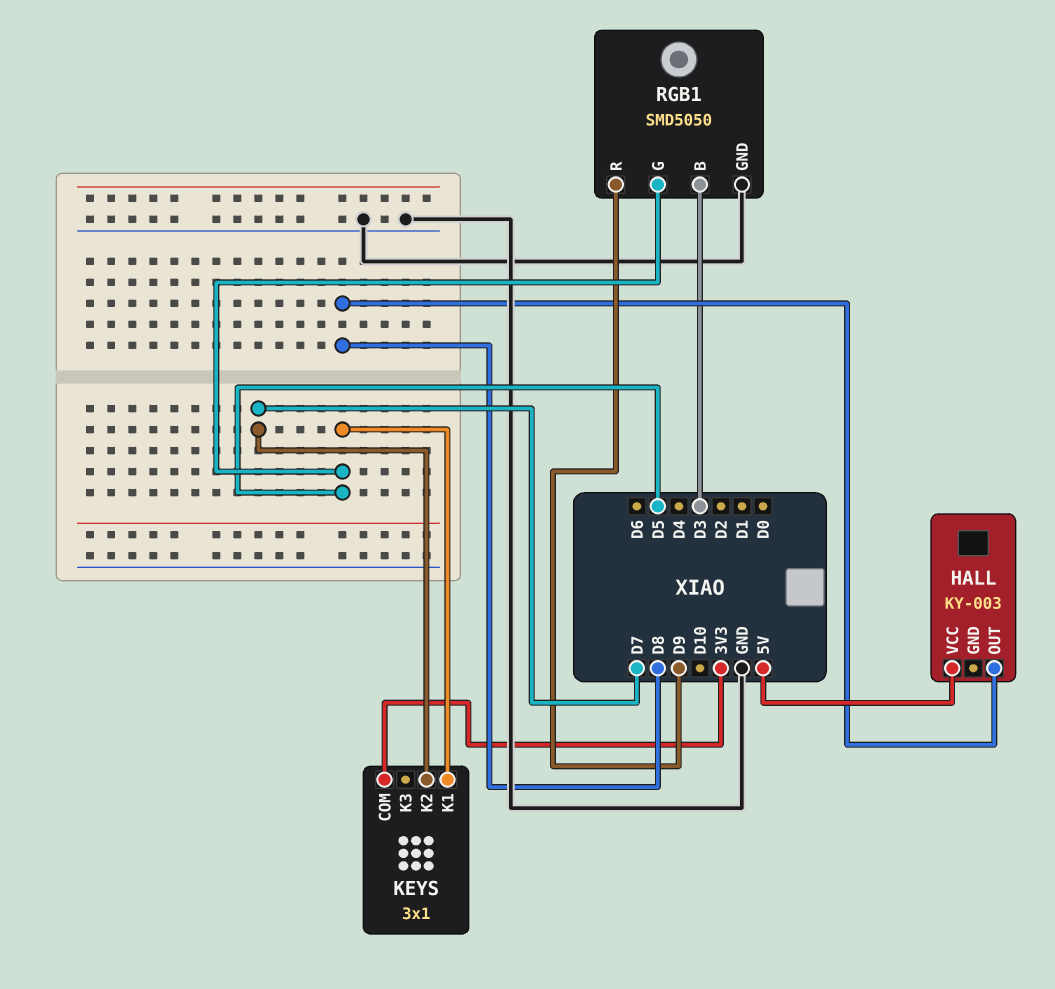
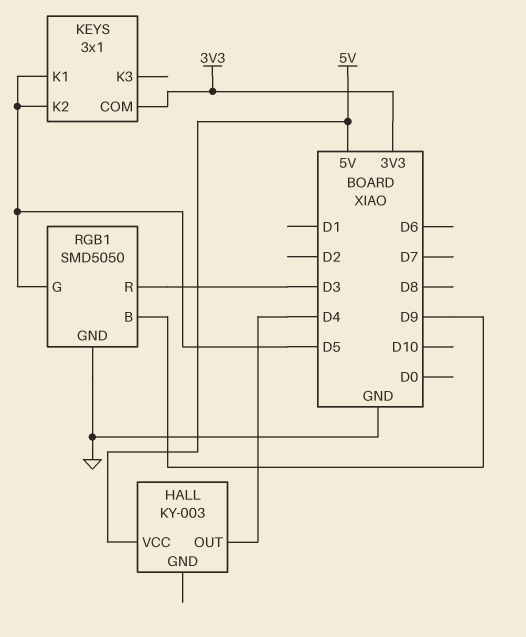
HALL pin OUT: D8 -> D4
KEYS pin K2: D7 -> D5
RGB1 pin B: D3 -> D9
RGB1 pin R: D9 -> D3

